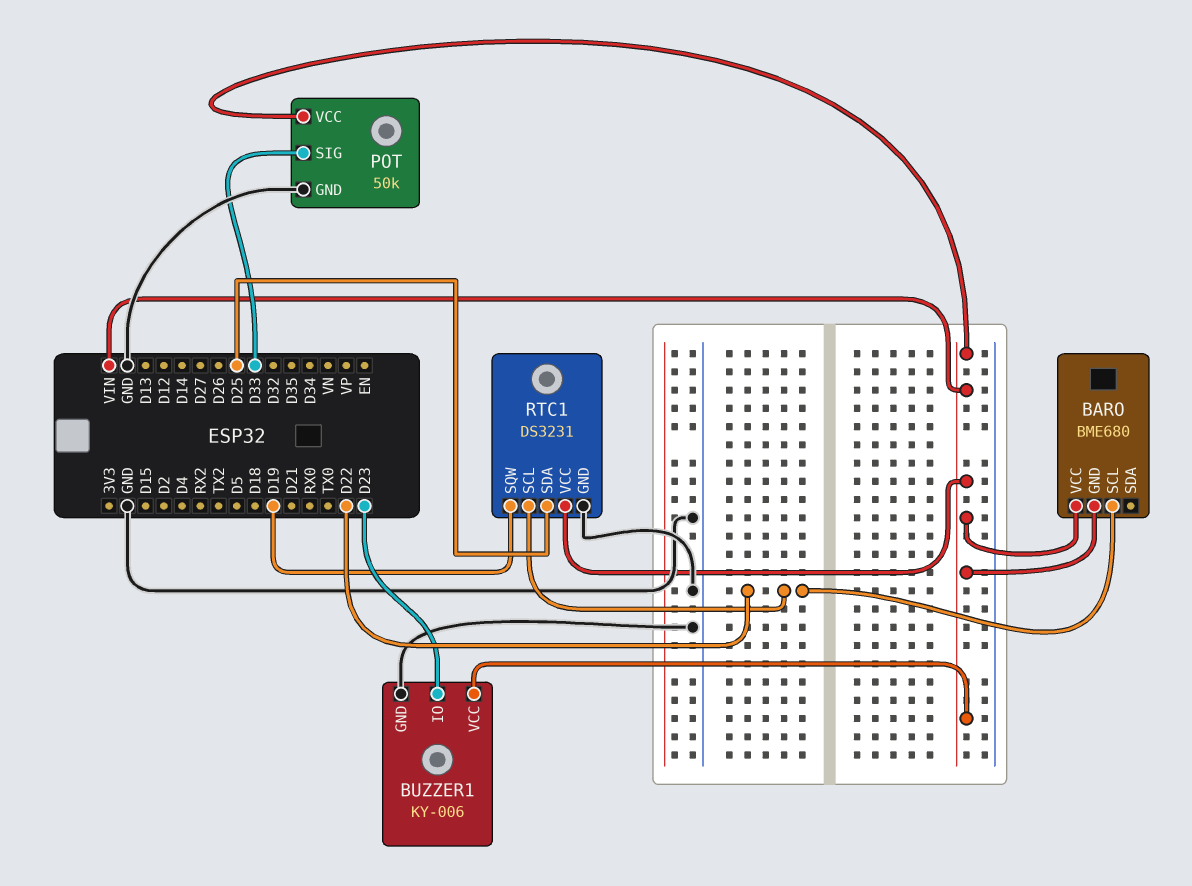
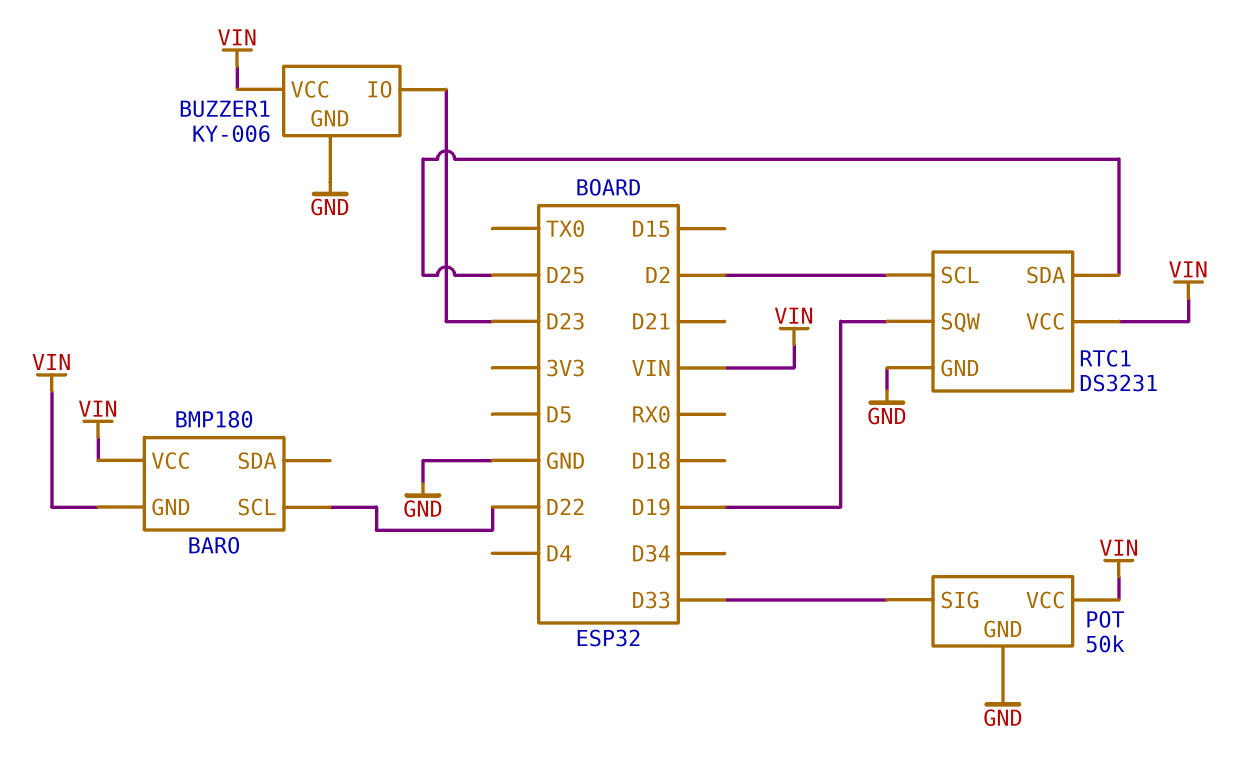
BARO: BME680 -> BMP180
RTC1 pin SCL: D22 -> D2

